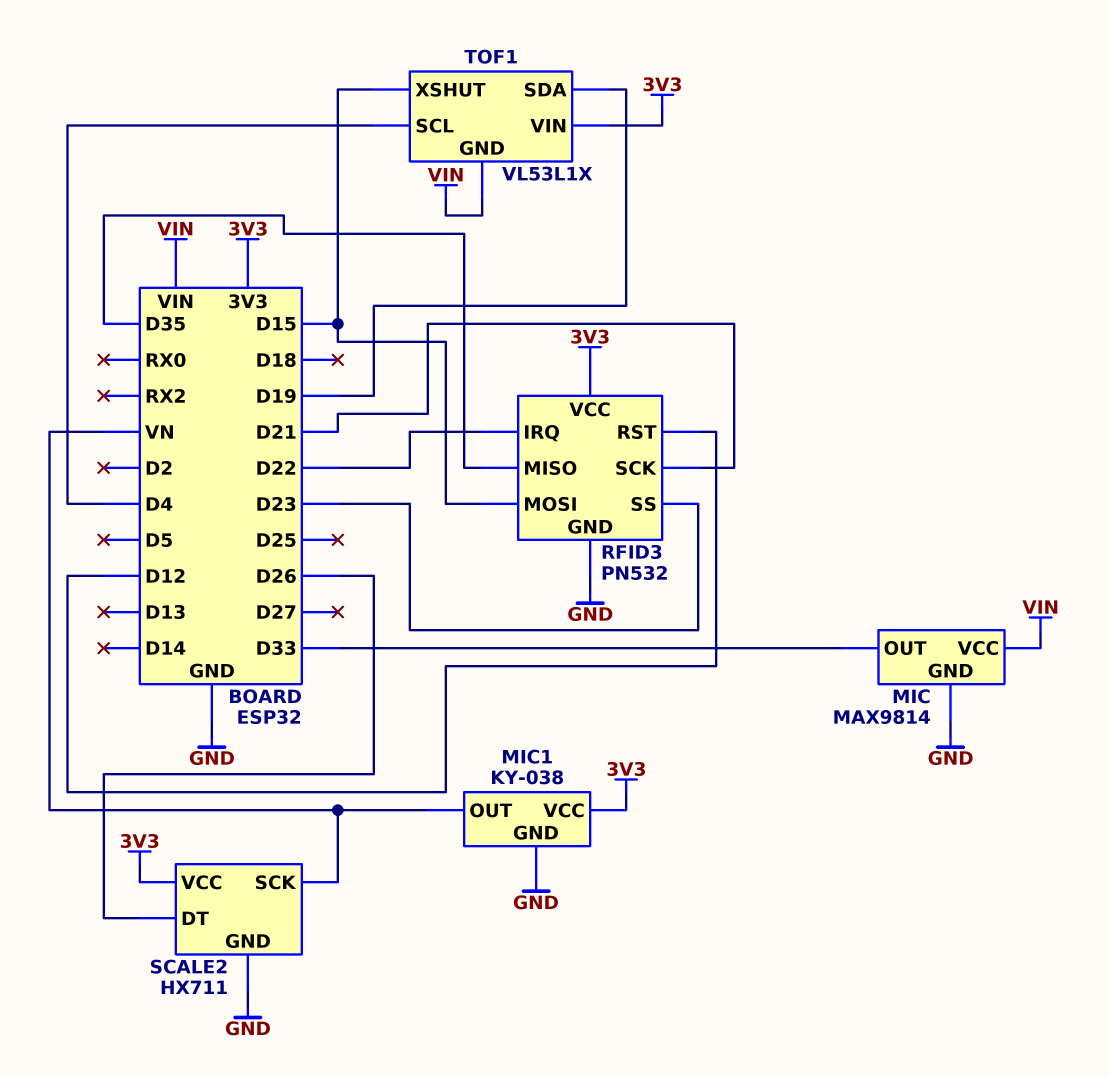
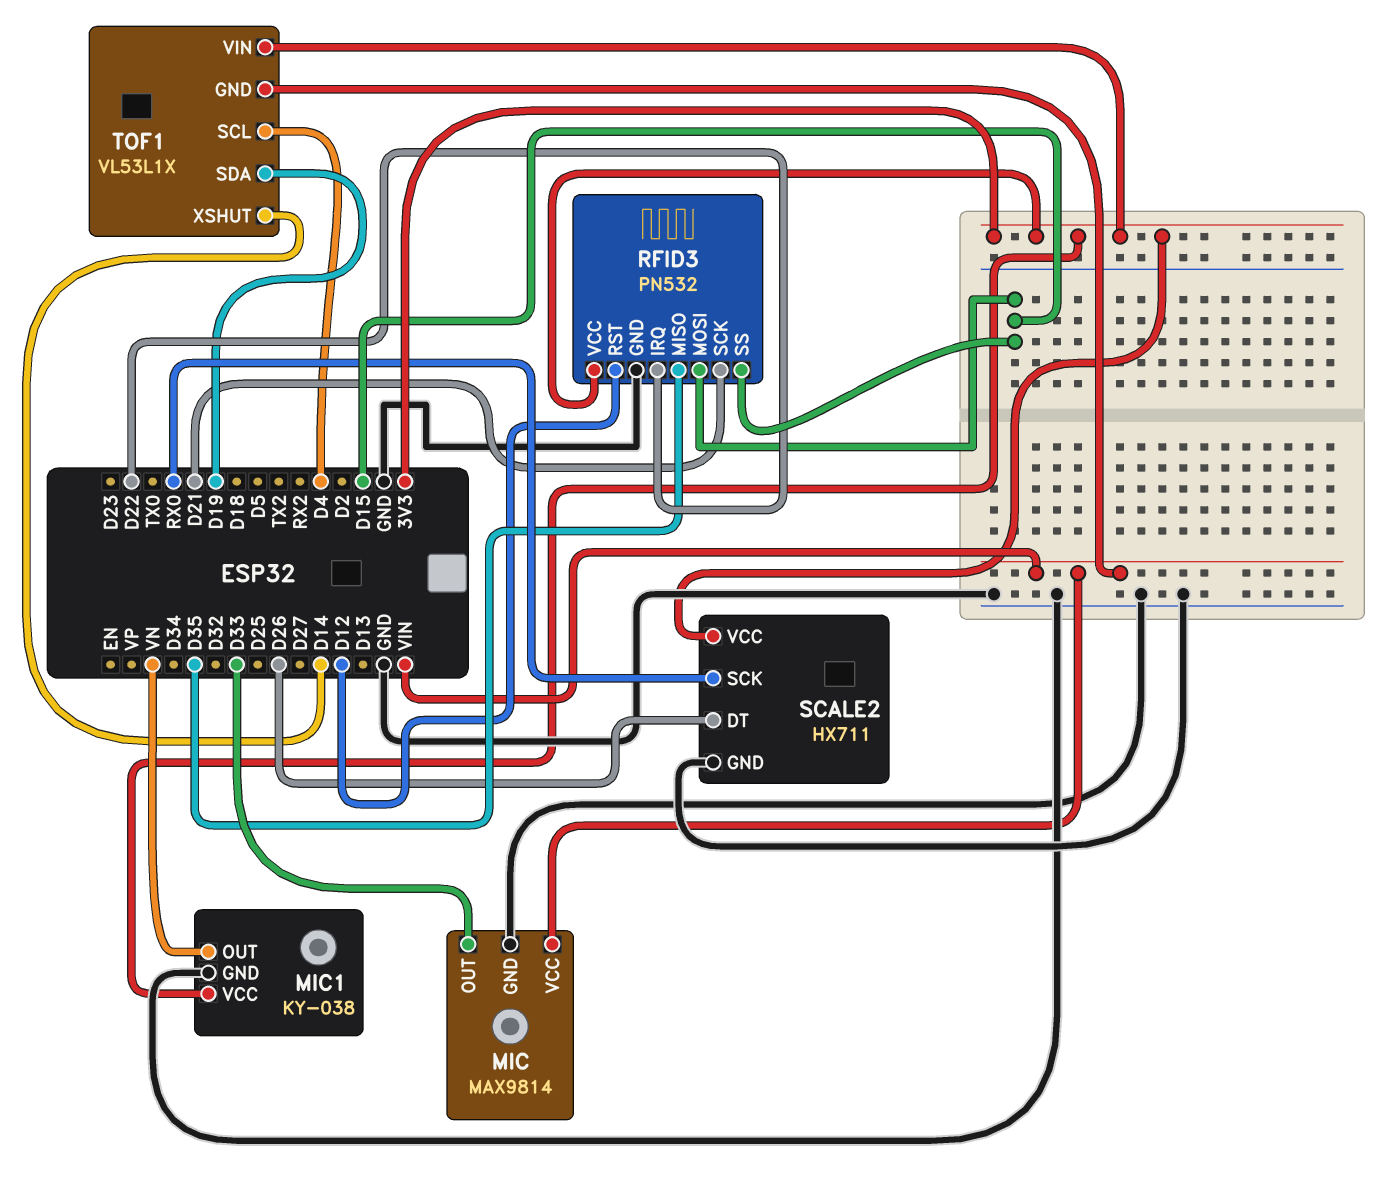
RFID3 pin SS: D23 -> D15
SCALE2 pin SCK: VN -> RX0
TOF1 pin XSHUT: D15 -> D14

